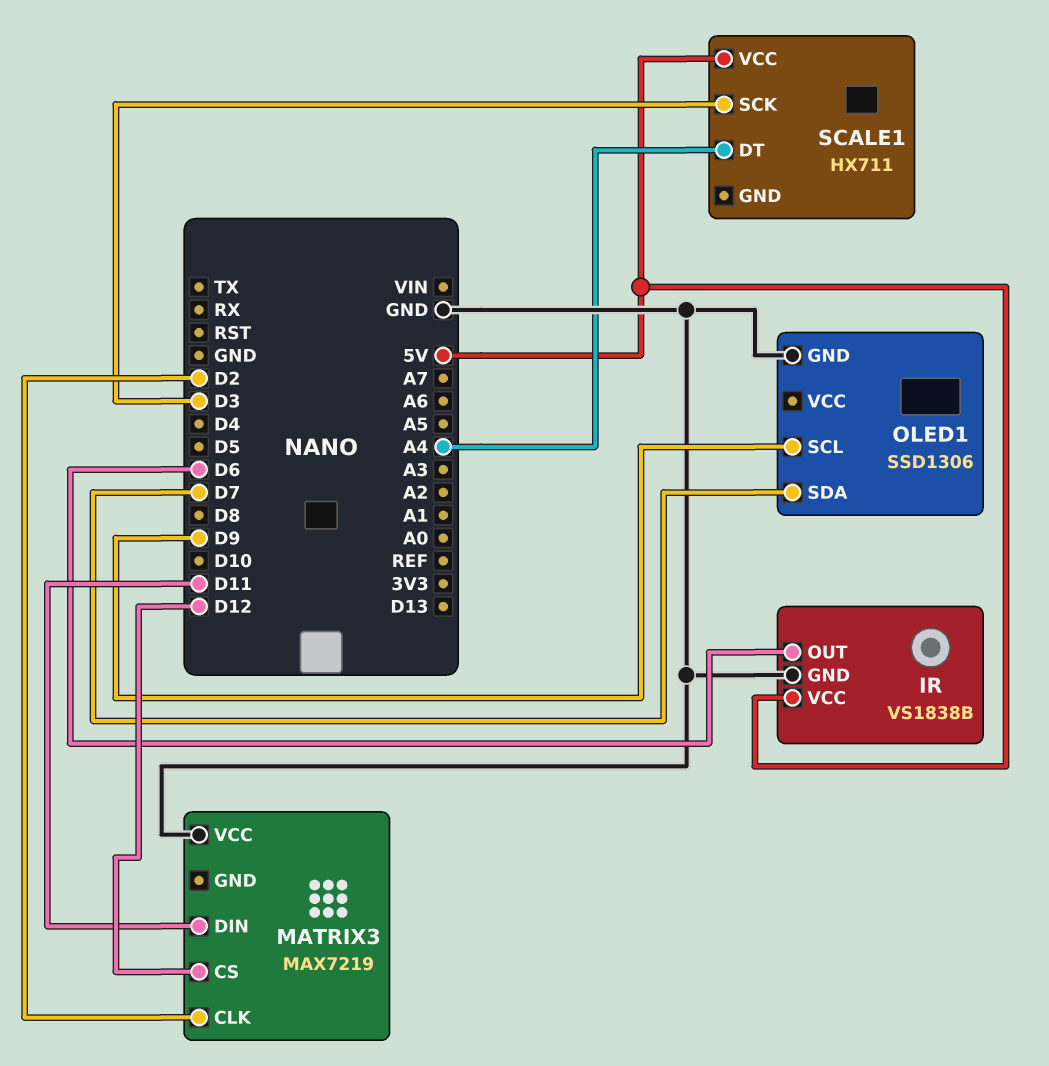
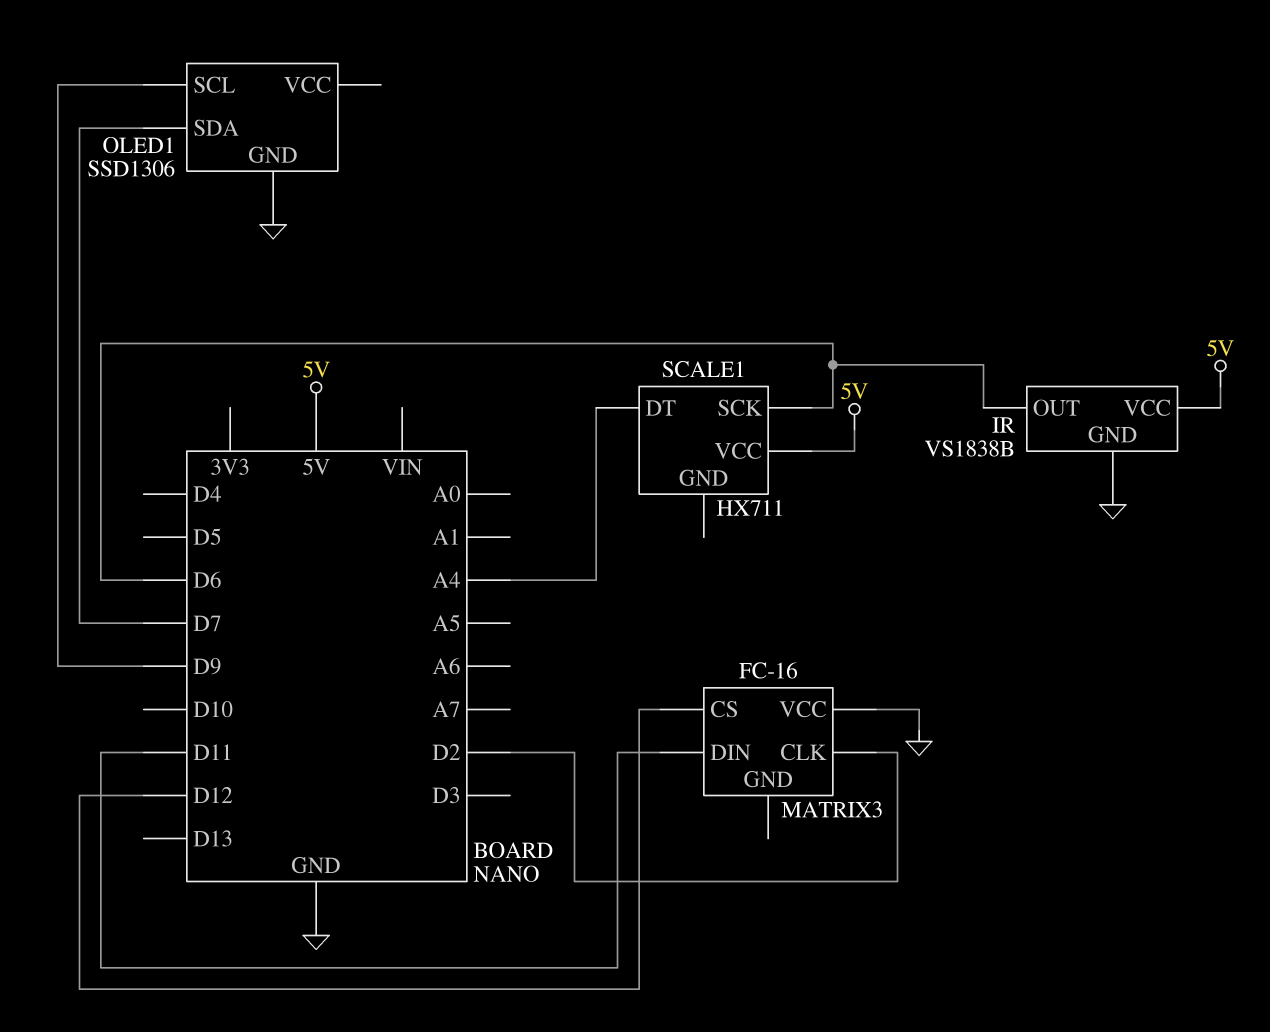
MATRIX3: MAX7219 -> FC-16
SCALE1 pin SCK: D3 -> D6

